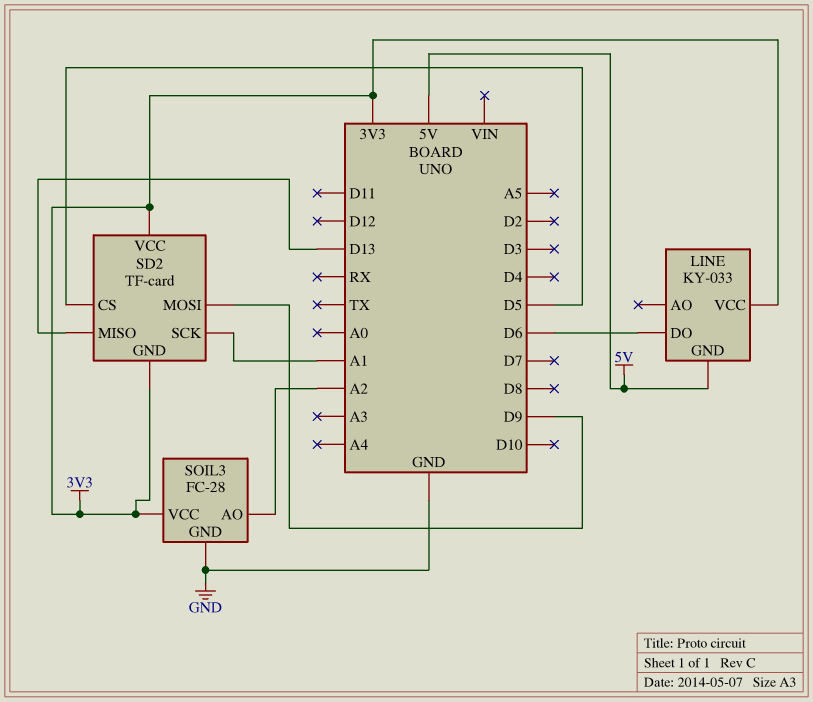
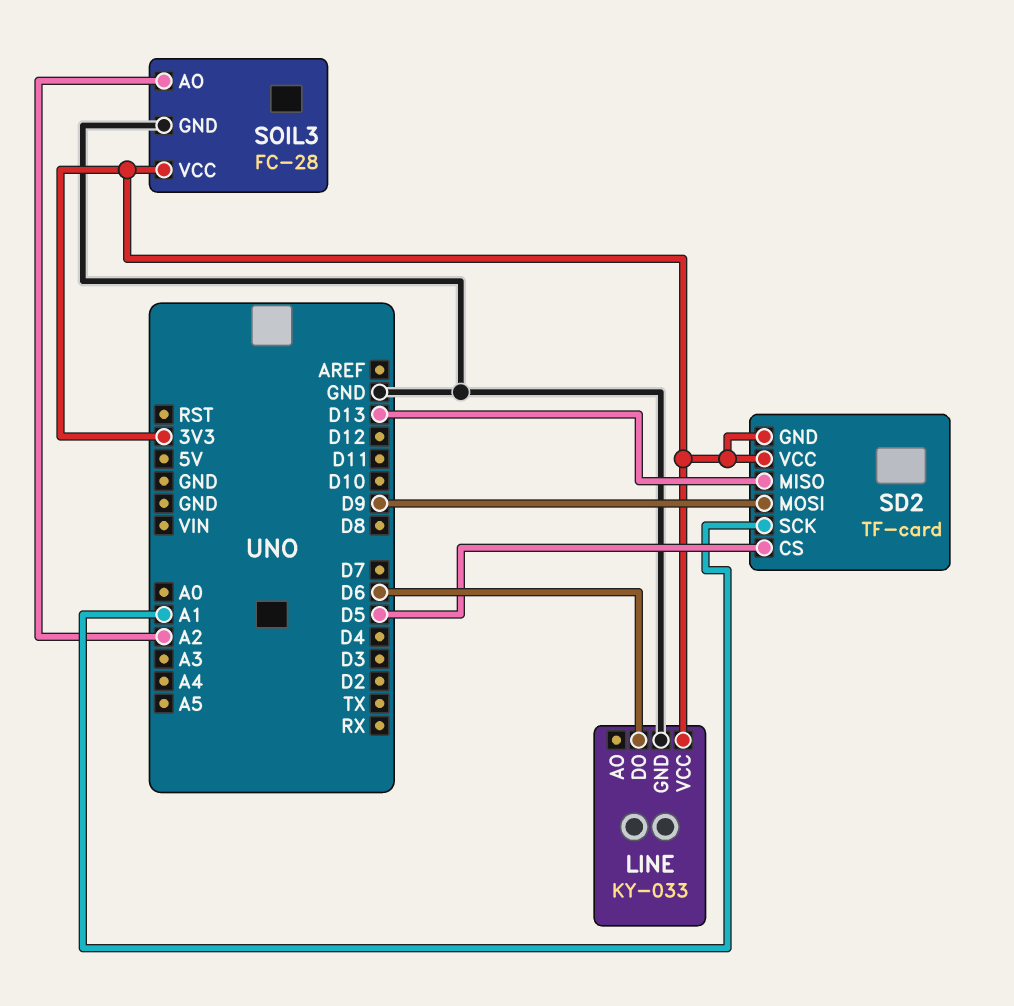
LINE pin GND: 5V -> GND

